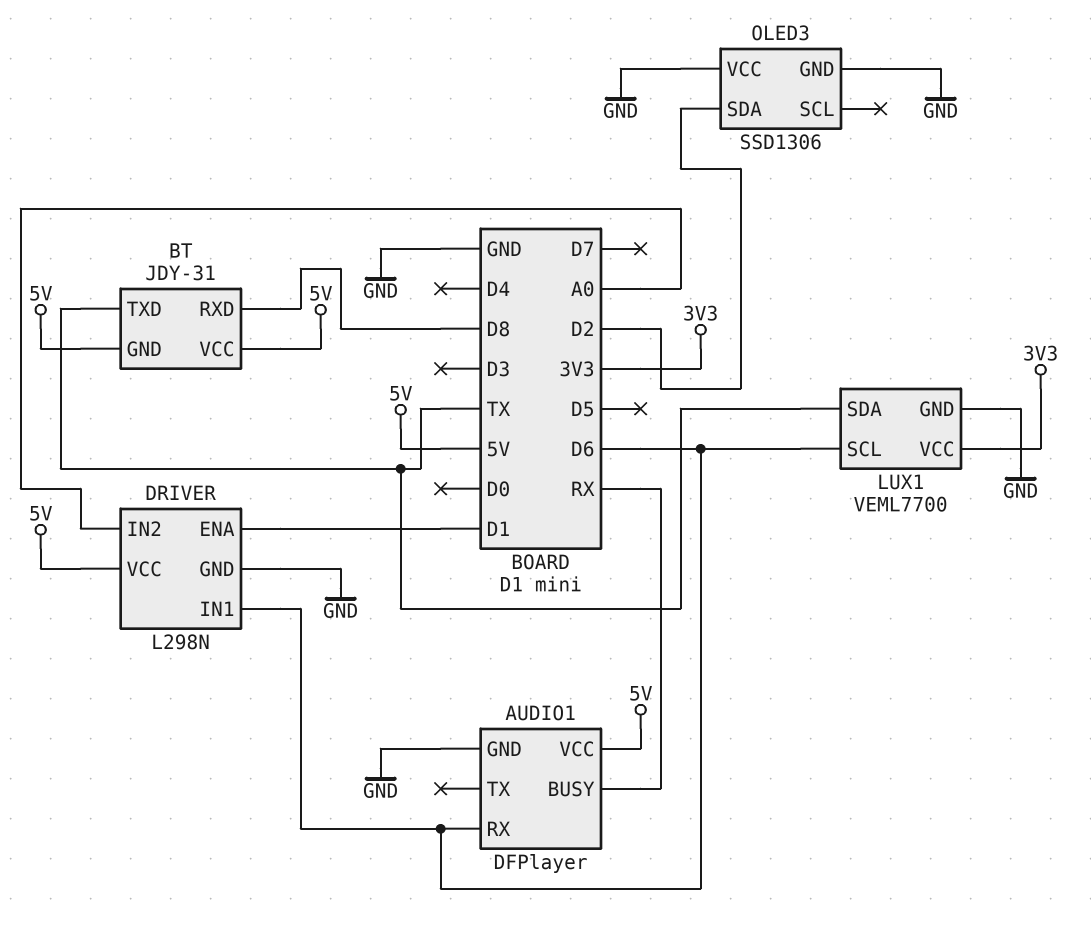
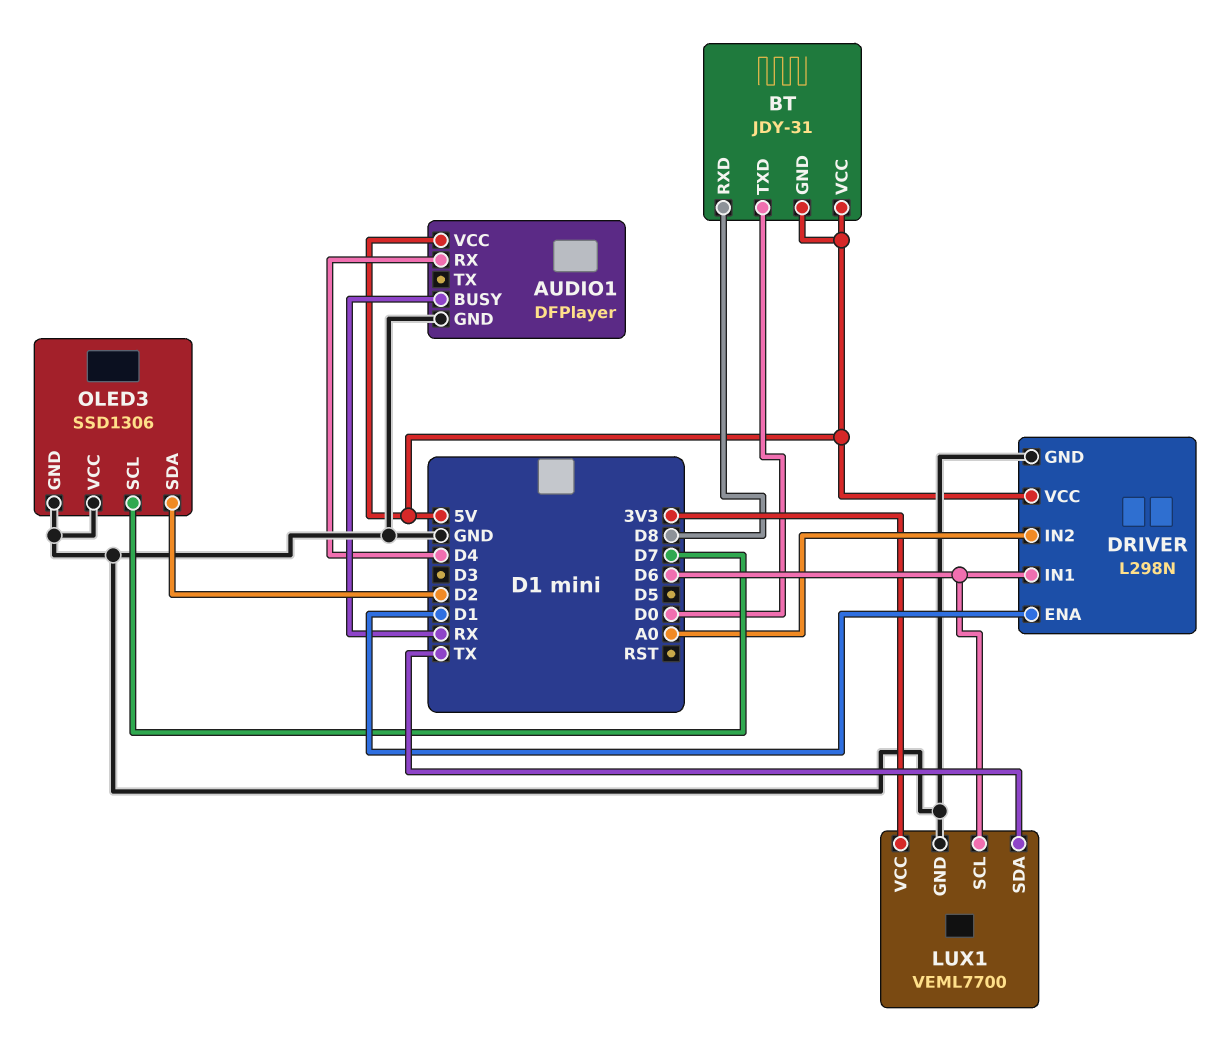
AUDIO1 pin RX: D6 -> D4
BT pin TXD: TX -> D0
OLED3 pin SCL: none -> D7

